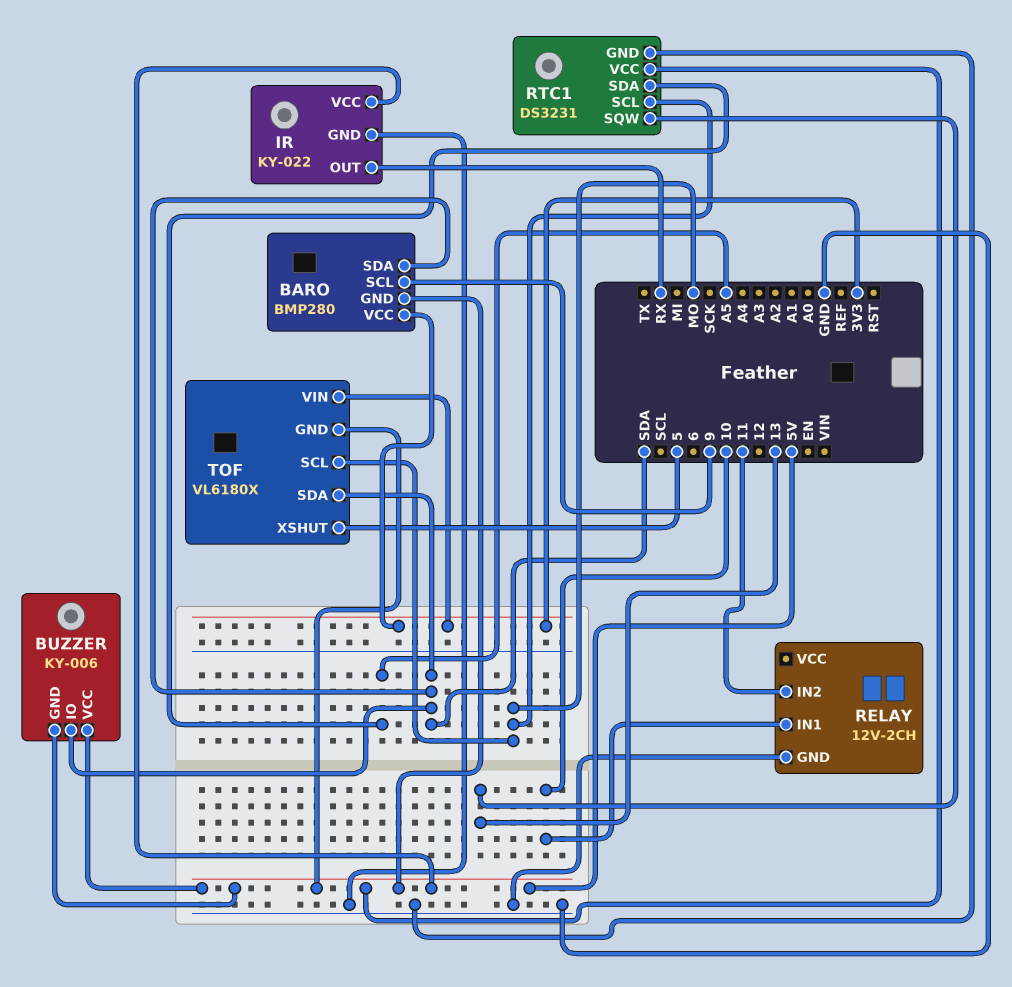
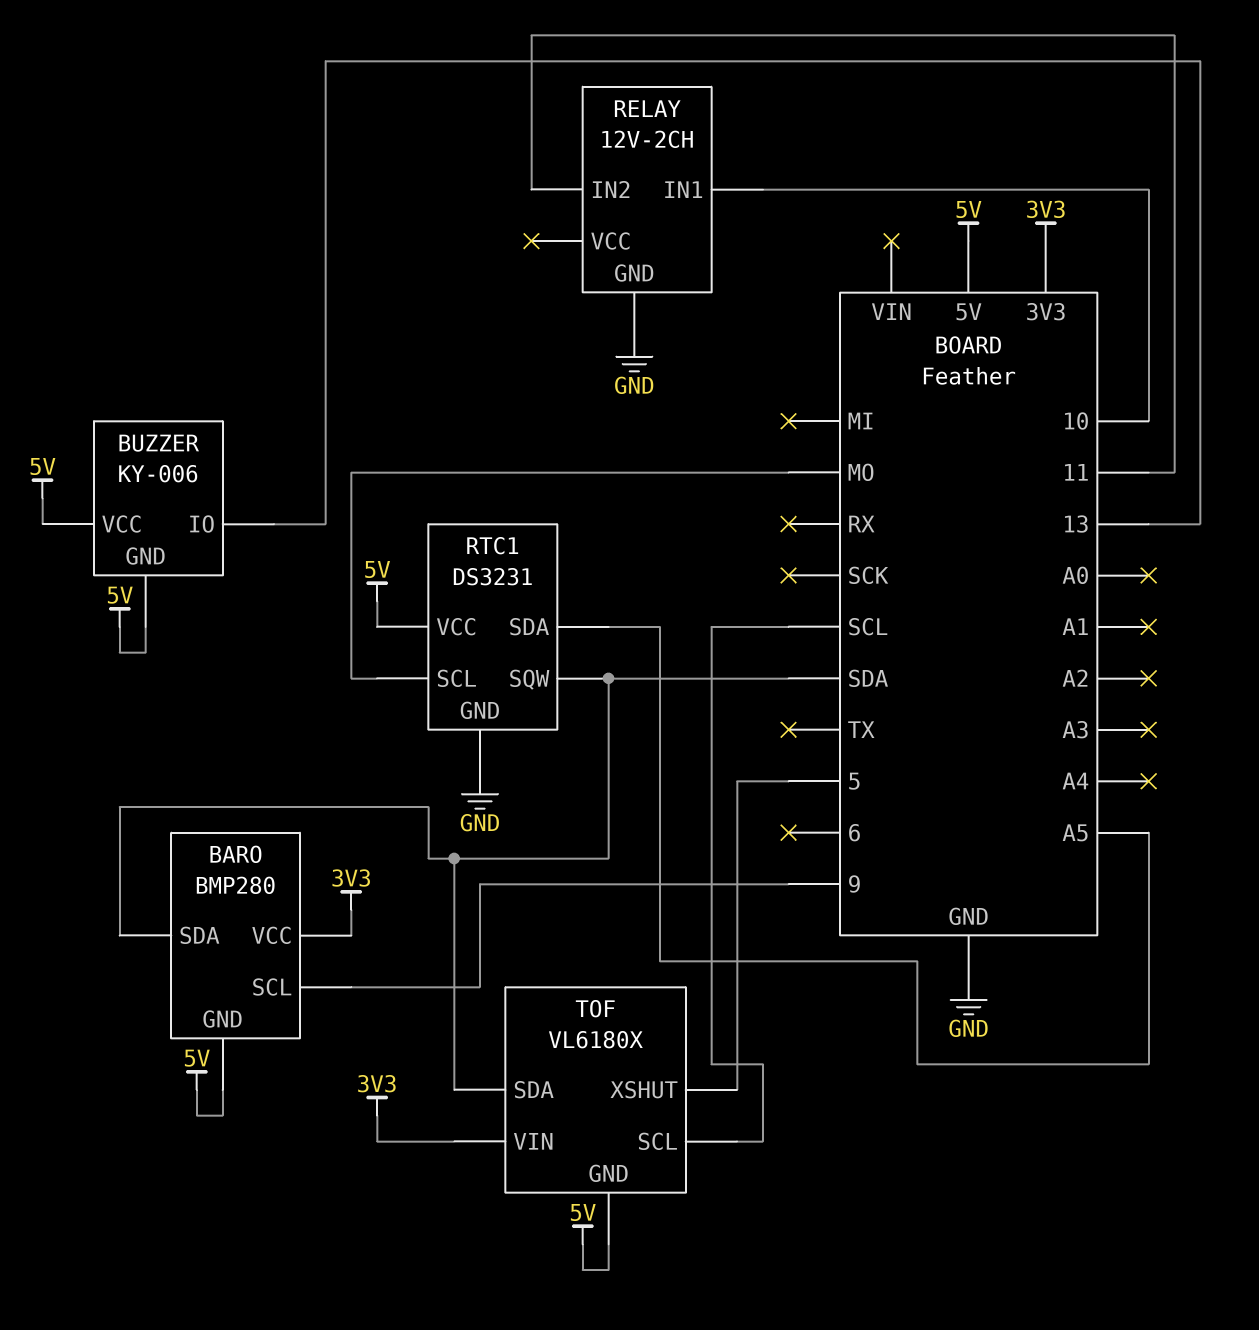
BUZZER pin IO: SDA -> 13
IR: KY-022 -> none
IR pin GND: GND -> none
IR pin OUT: RX -> none
IR pin VCC: 5V -> none
RTC1 pin SQW: 13 -> SDA
TOF pin SCL: MO -> SCL

